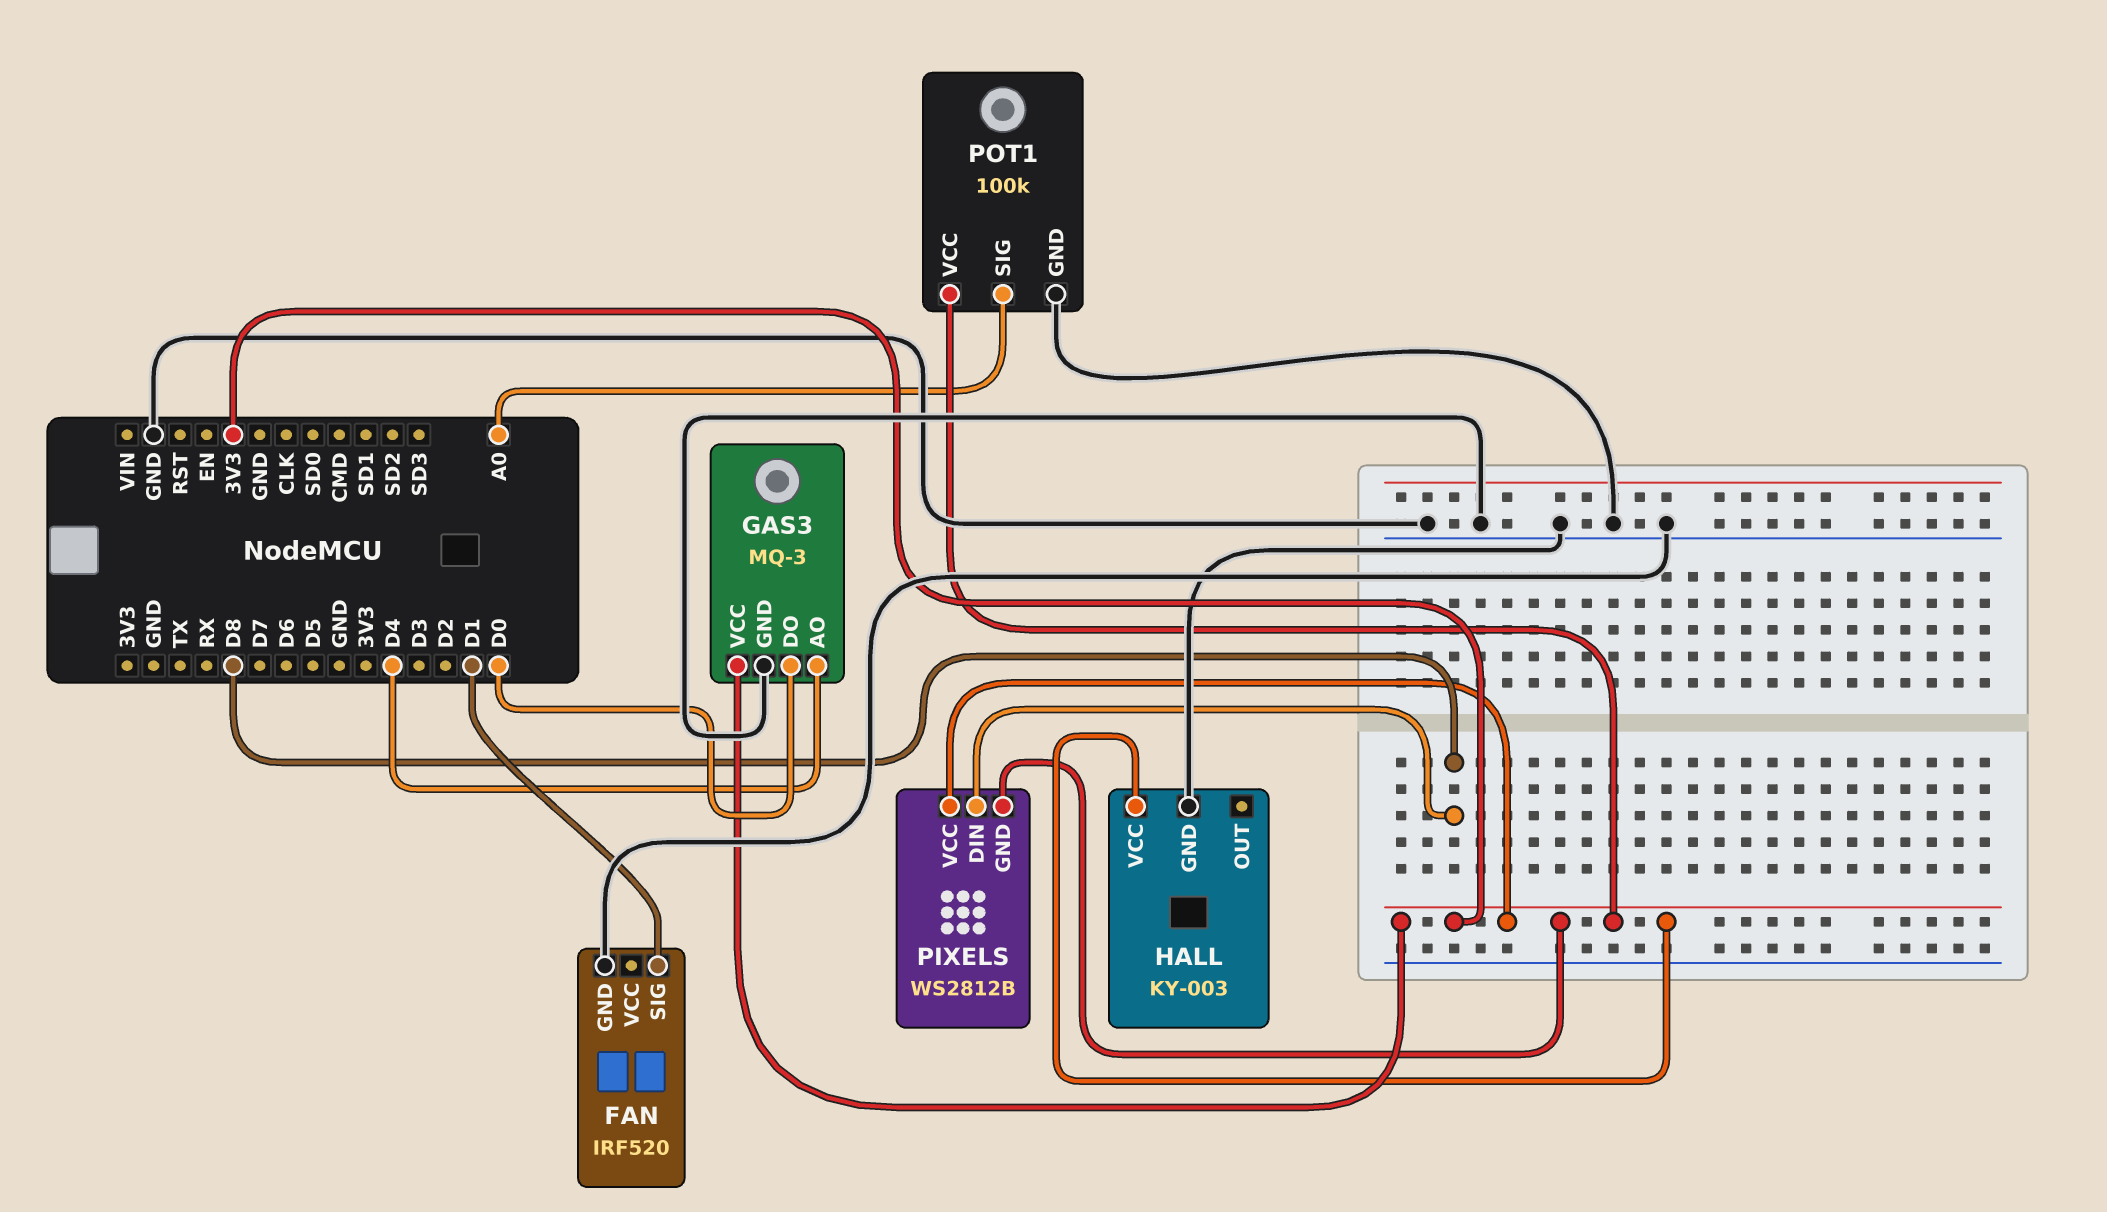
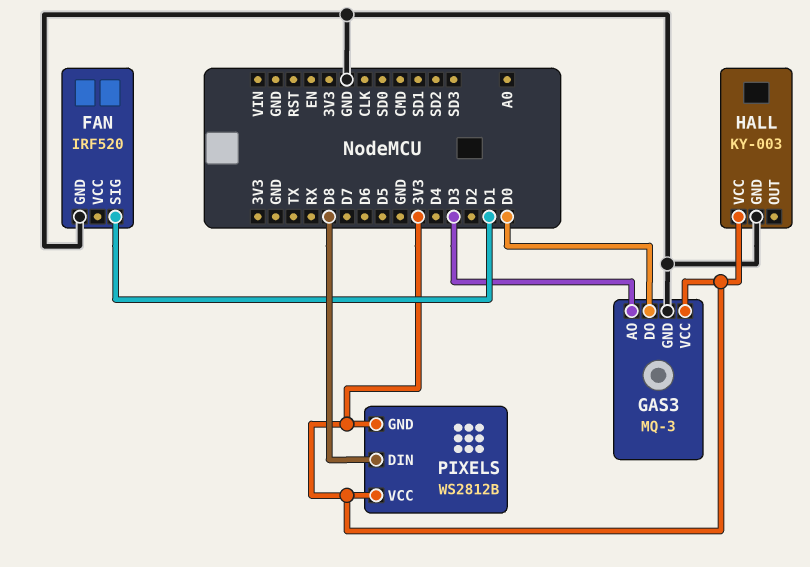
GAS3 pin AO: D4 -> D3
POT1: 100k -> none
POT1 pin GND: GND -> none
POT1 pin SIG: A0 -> none
POT1 pin VCC: 3V3 -> none

